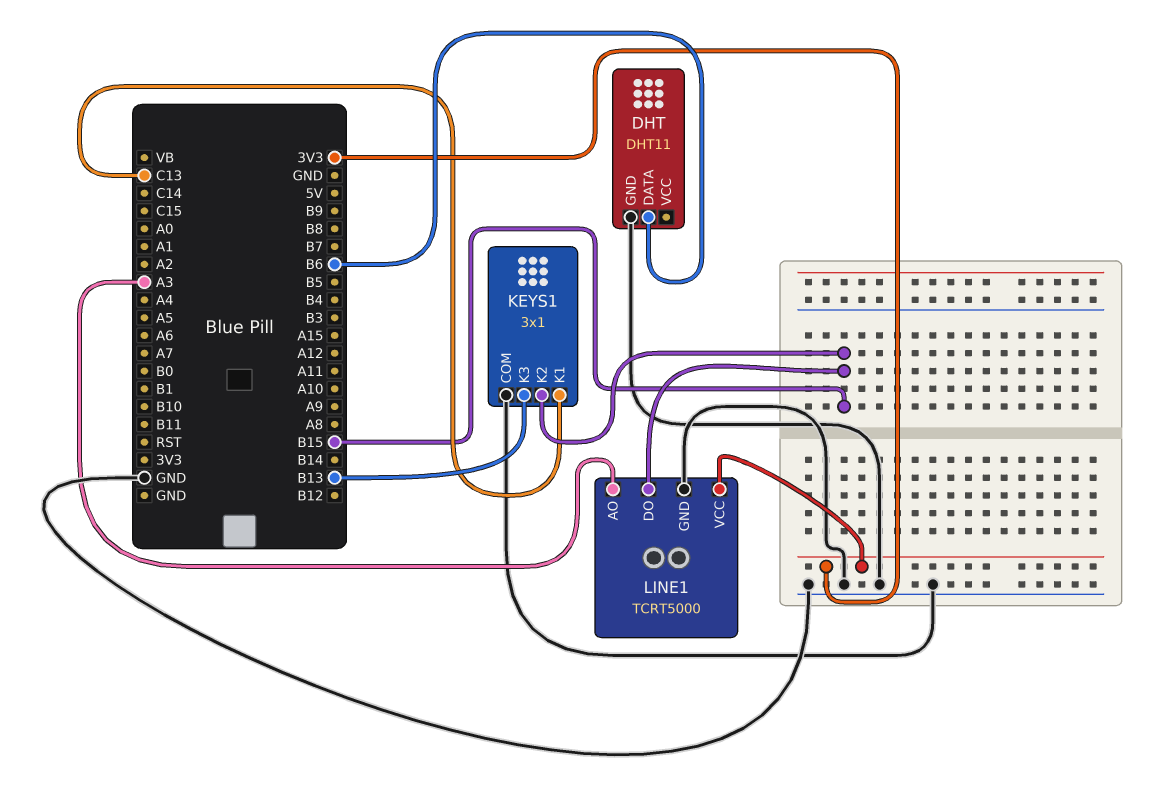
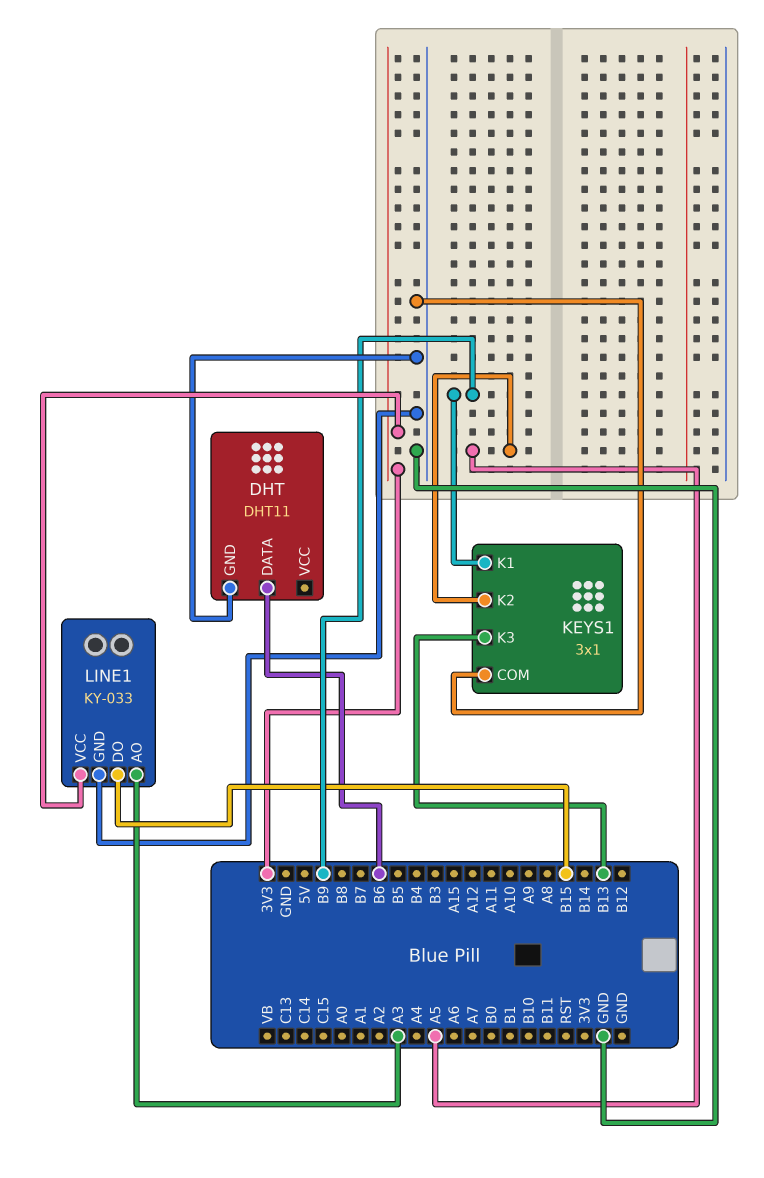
KEYS1 pin K1: C13 -> B9
KEYS1 pin K2: B15 -> A5
LINE1: TCRT5000 -> KY-033

